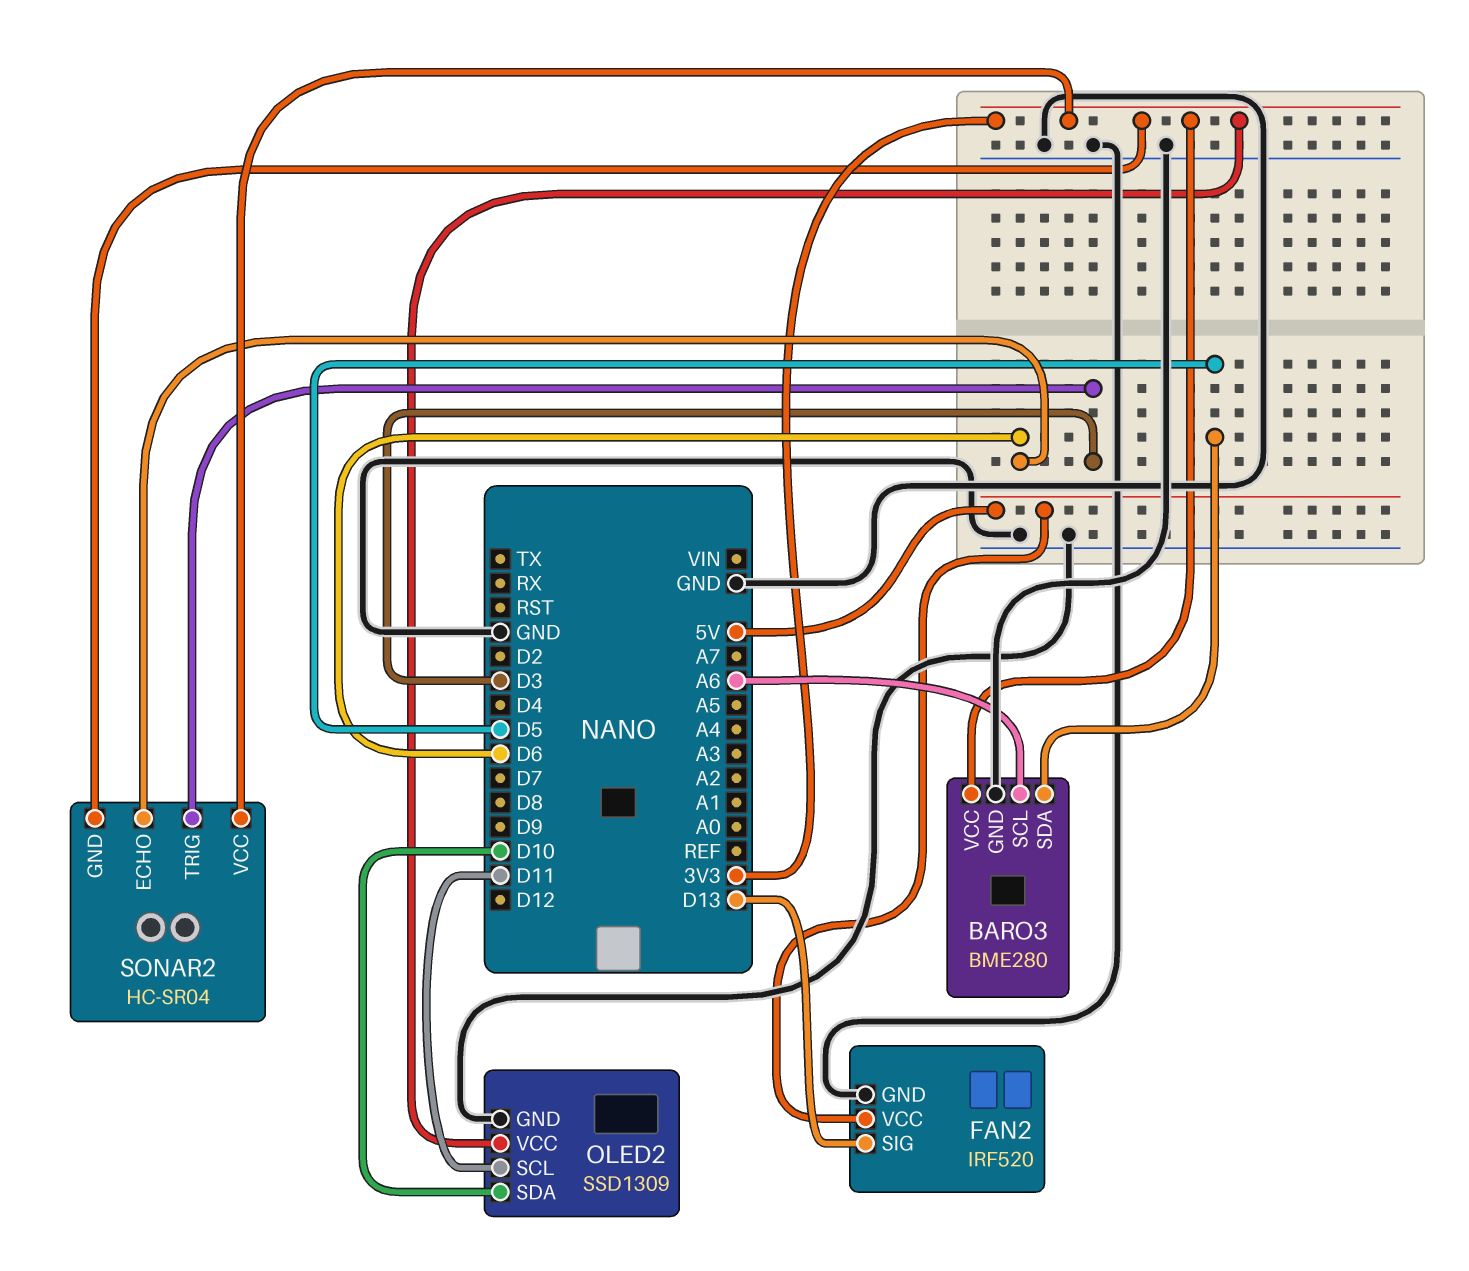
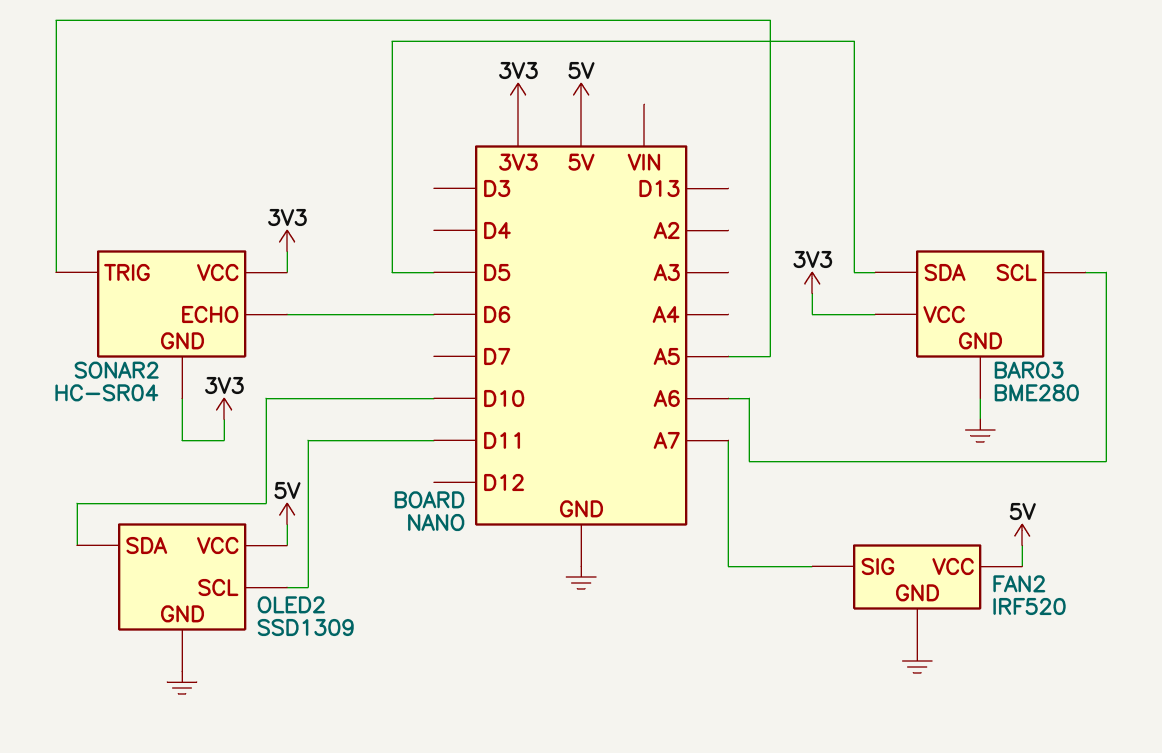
FAN2 pin SIG: D13 -> A7
OLED2 pin VCC: 3V3 -> 5V
SONAR2 pin TRIG: D3 -> A5

